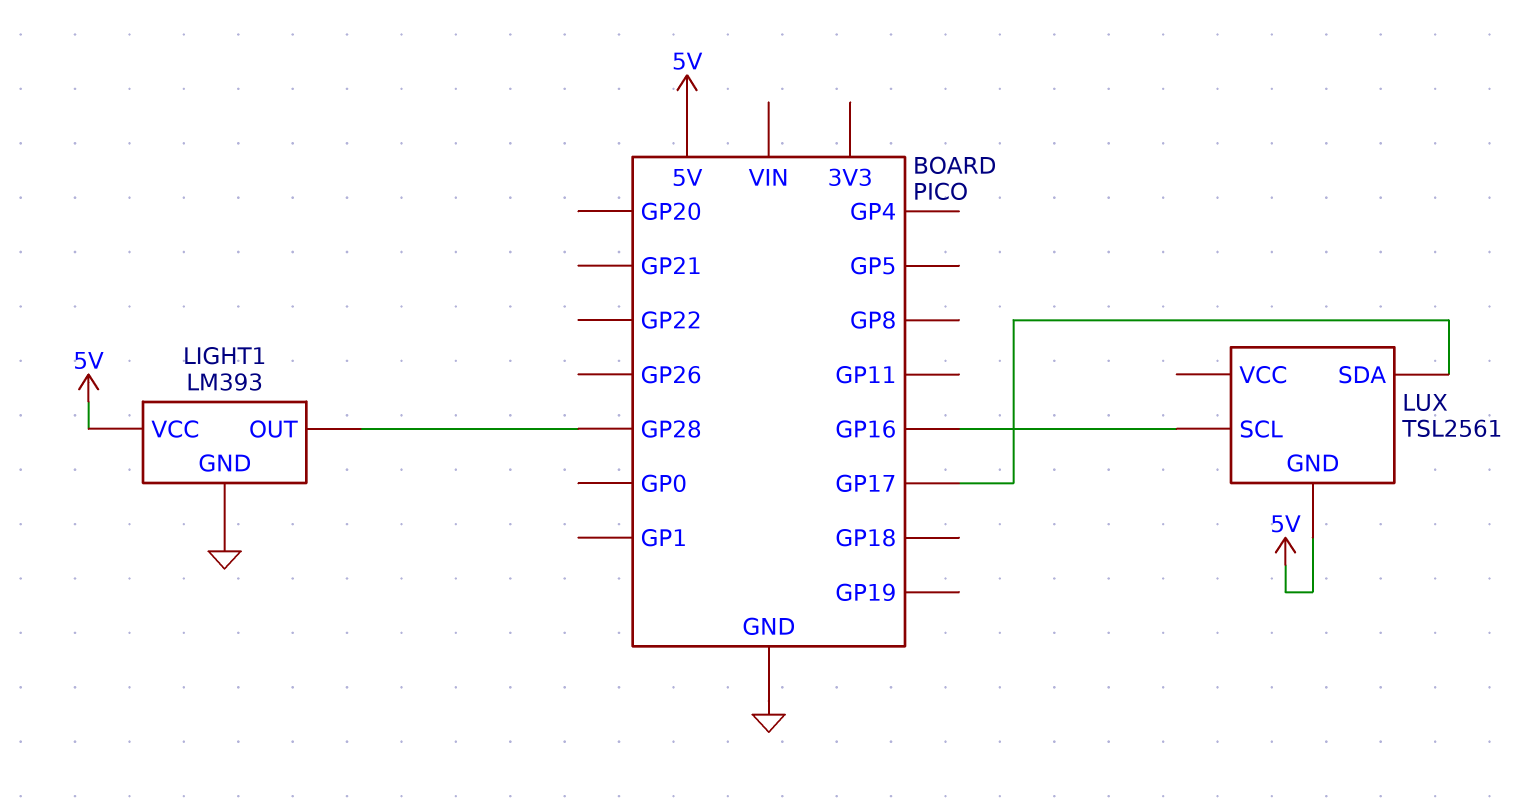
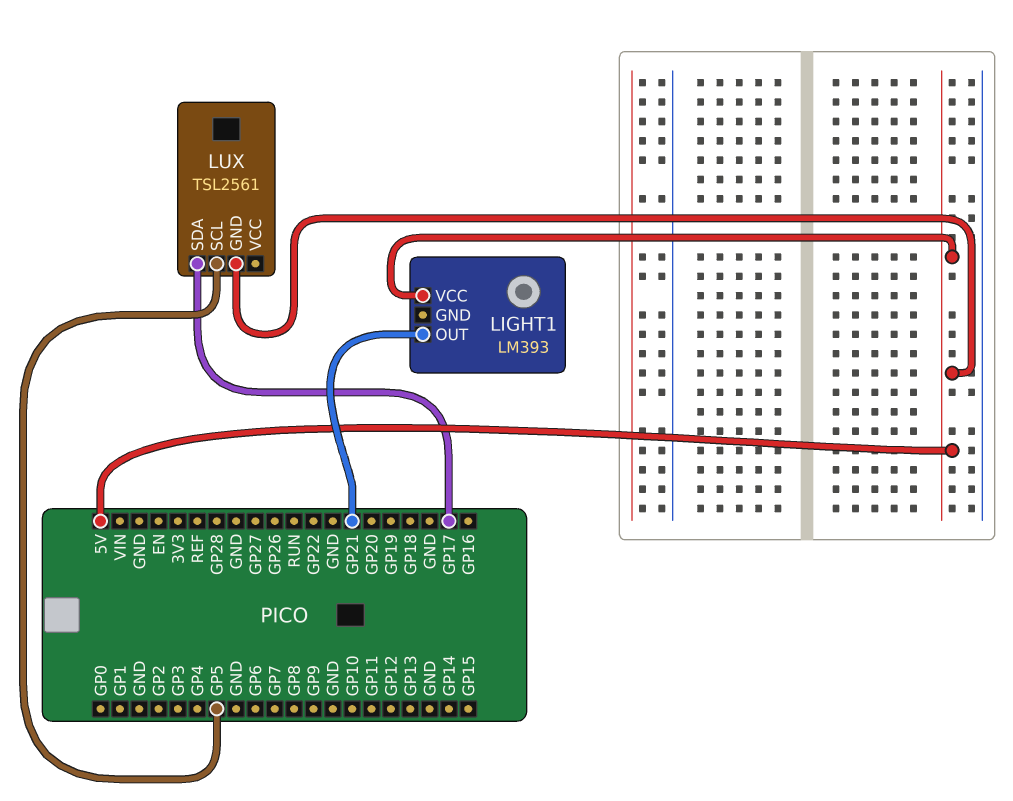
LIGHT1 pin GND: GND -> none
LIGHT1 pin OUT: GP28 -> GP21
LUX pin SCL: GP16 -> GP5

